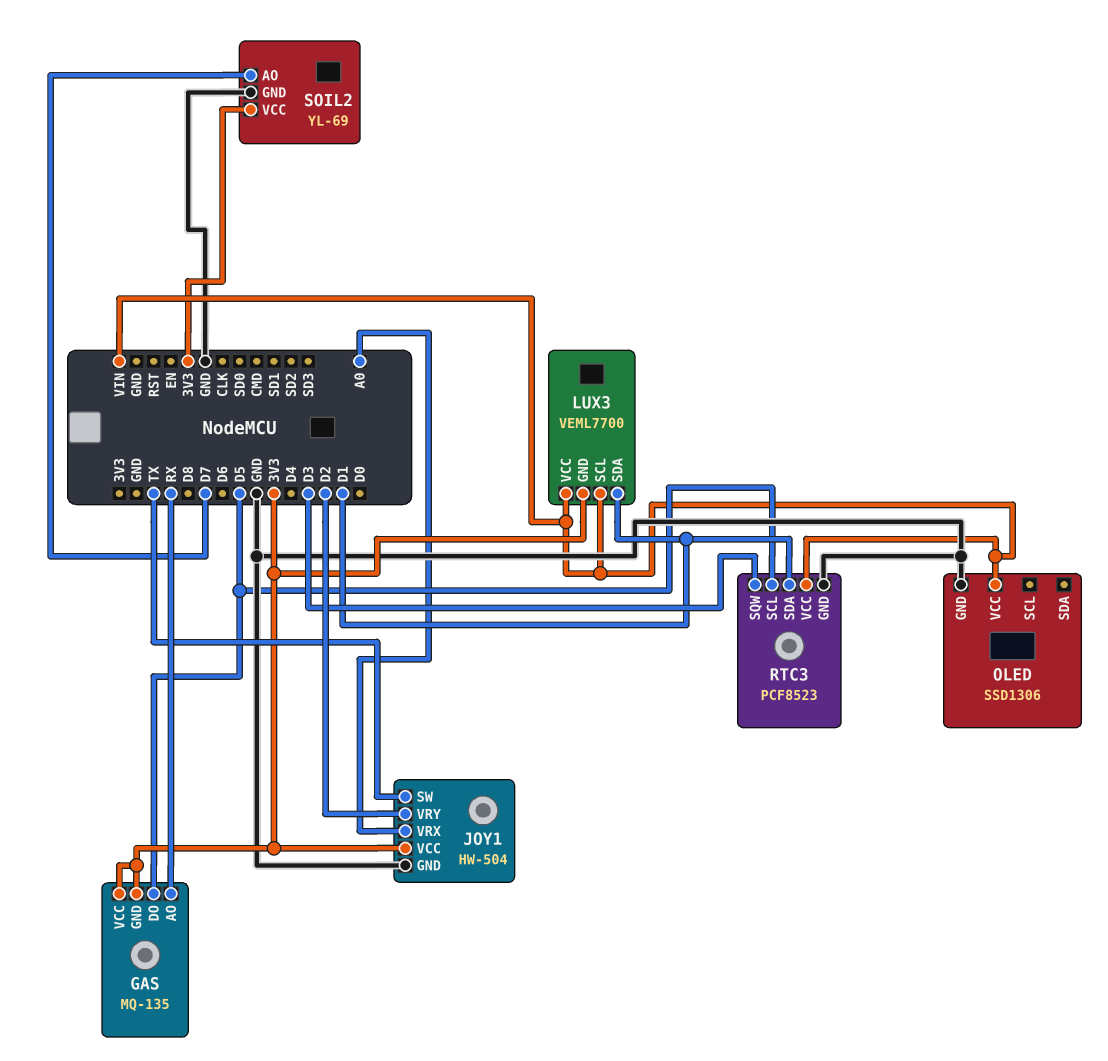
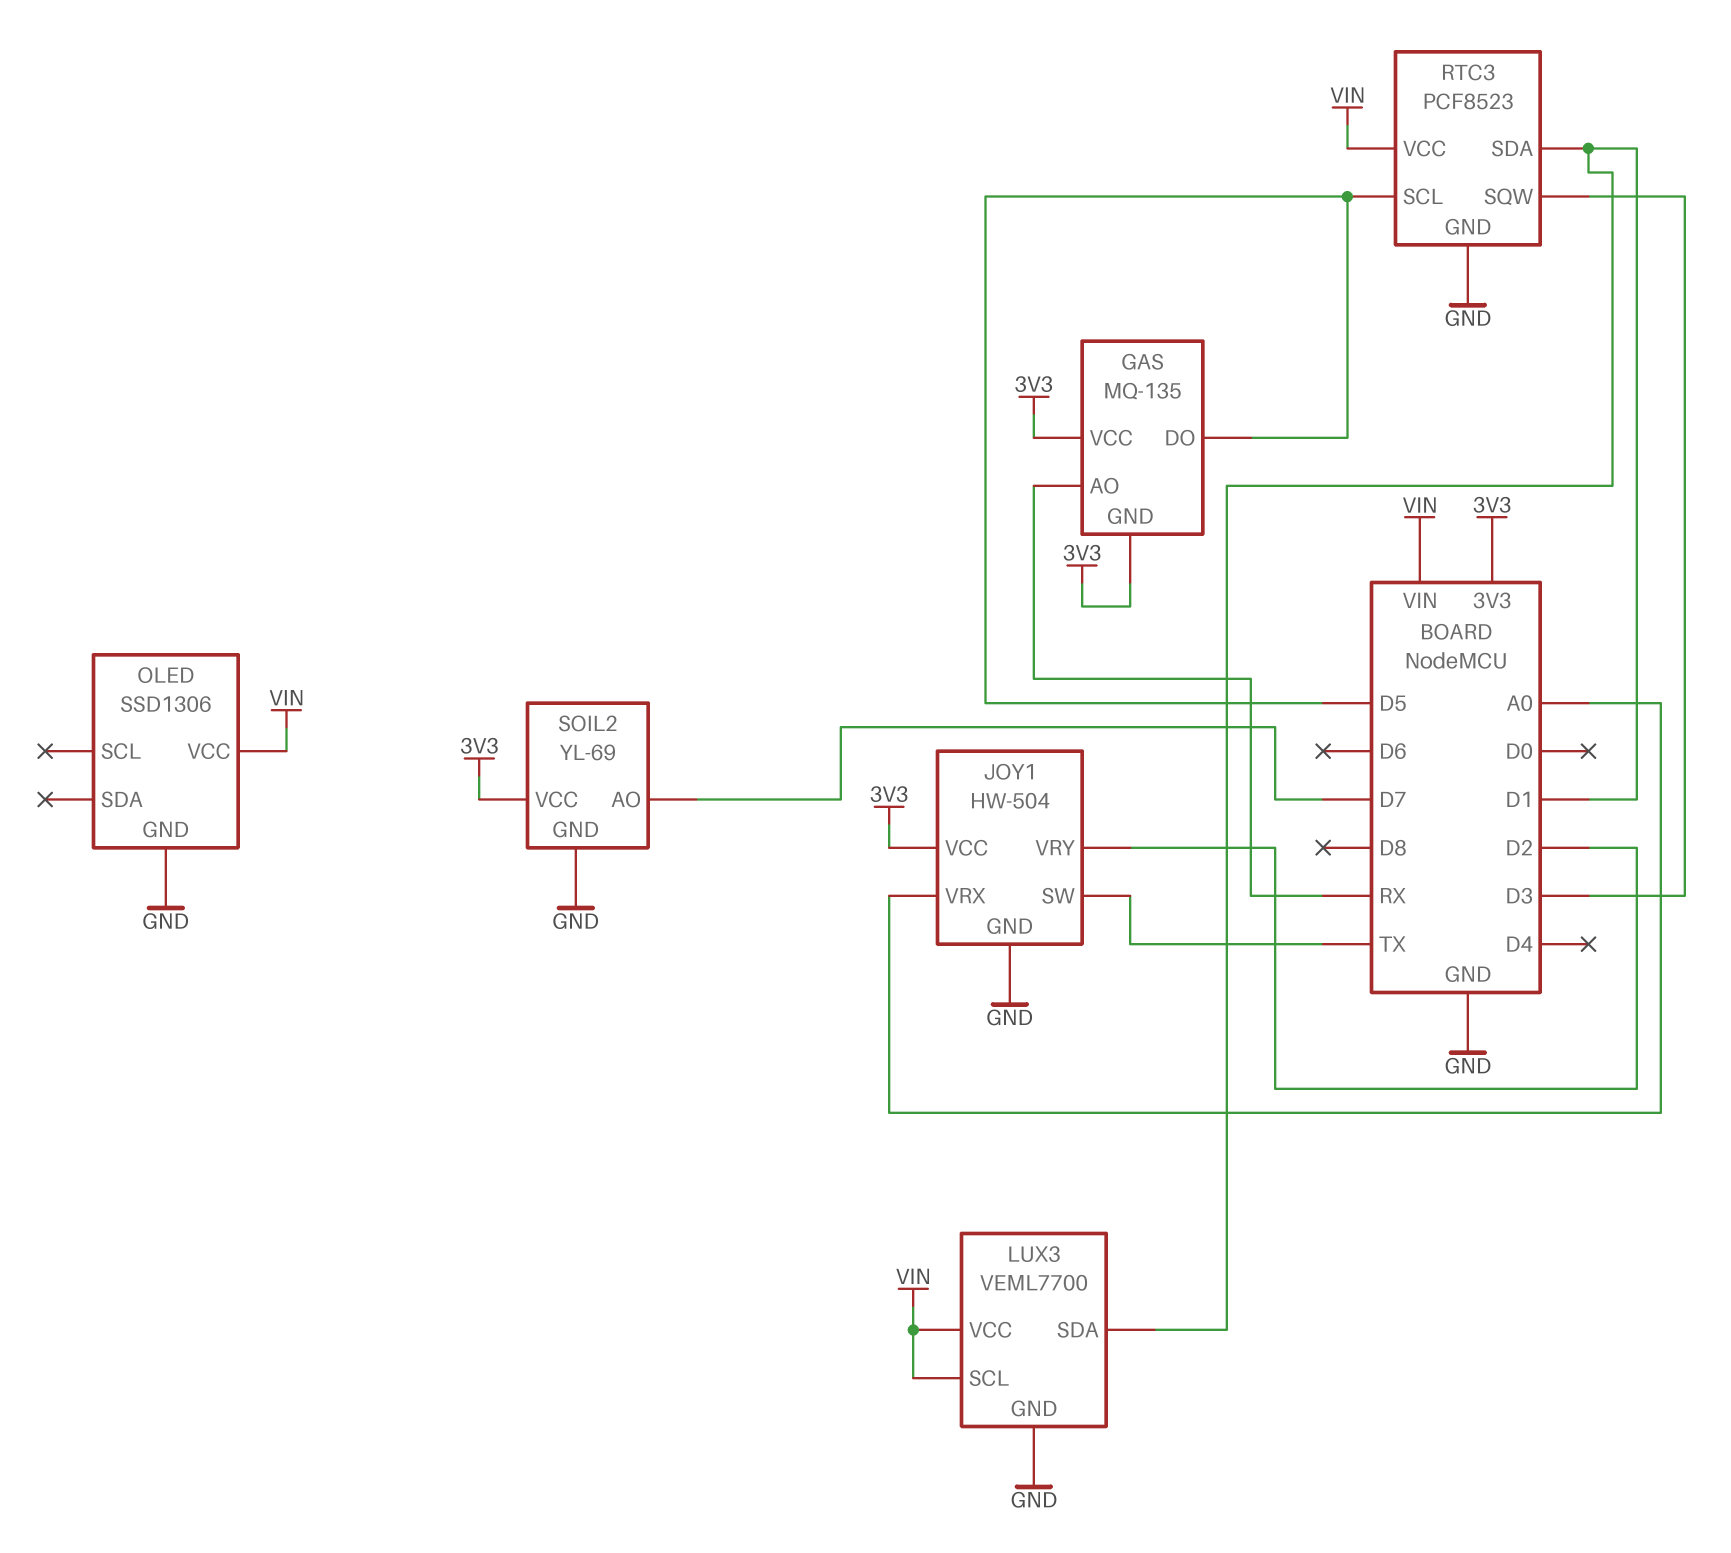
LUX3 pin GND: 3V3 -> GND

